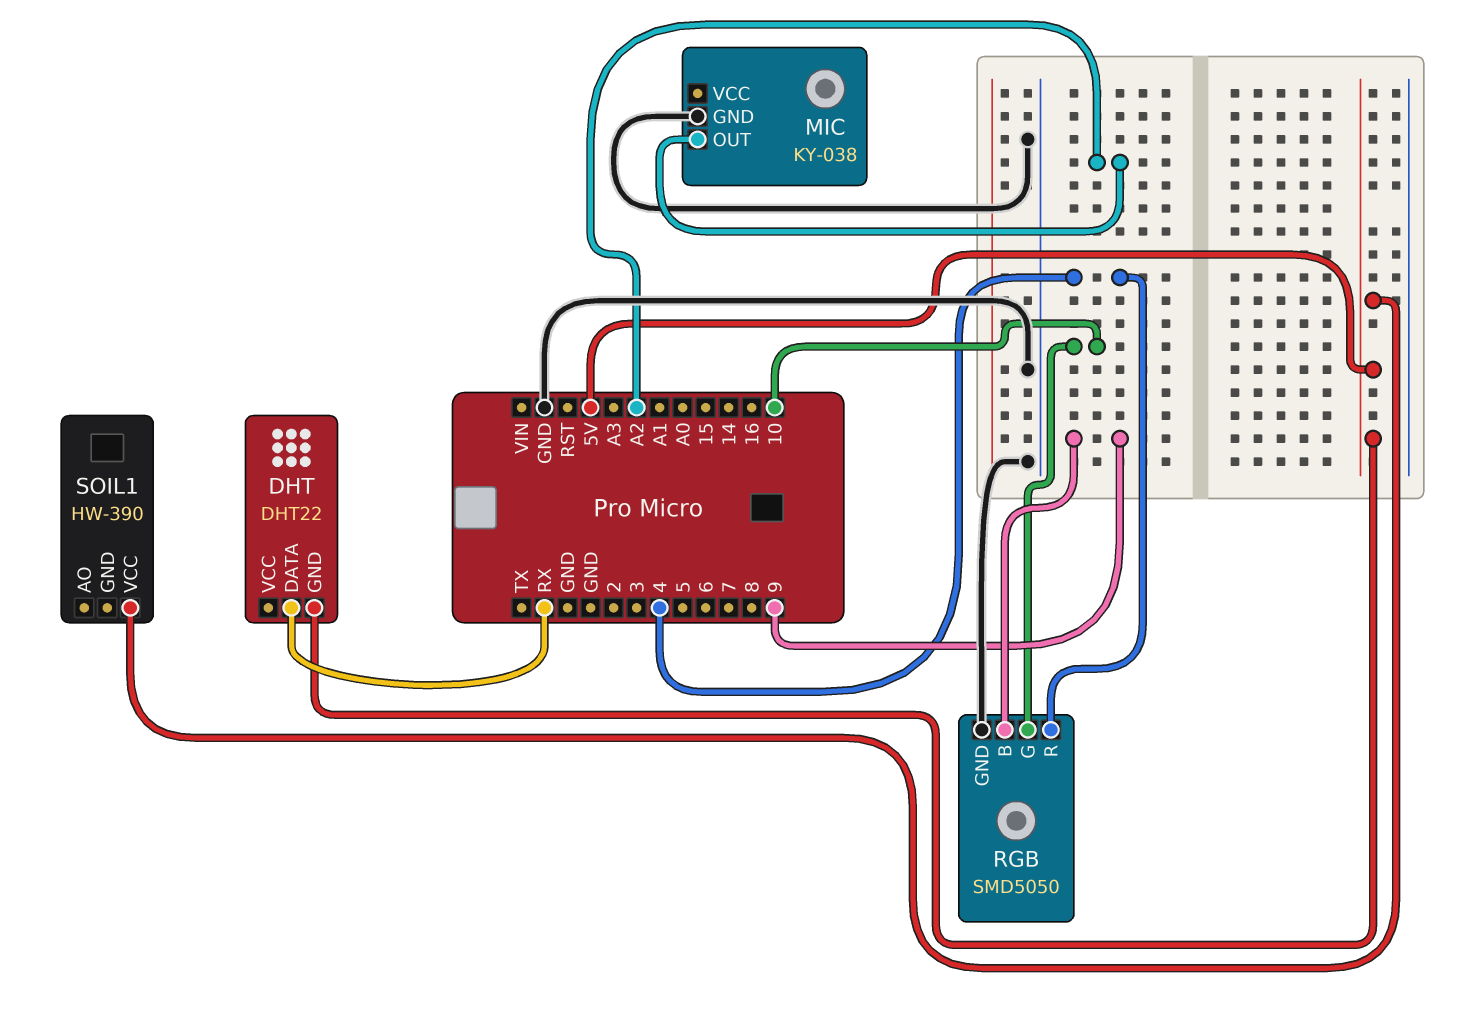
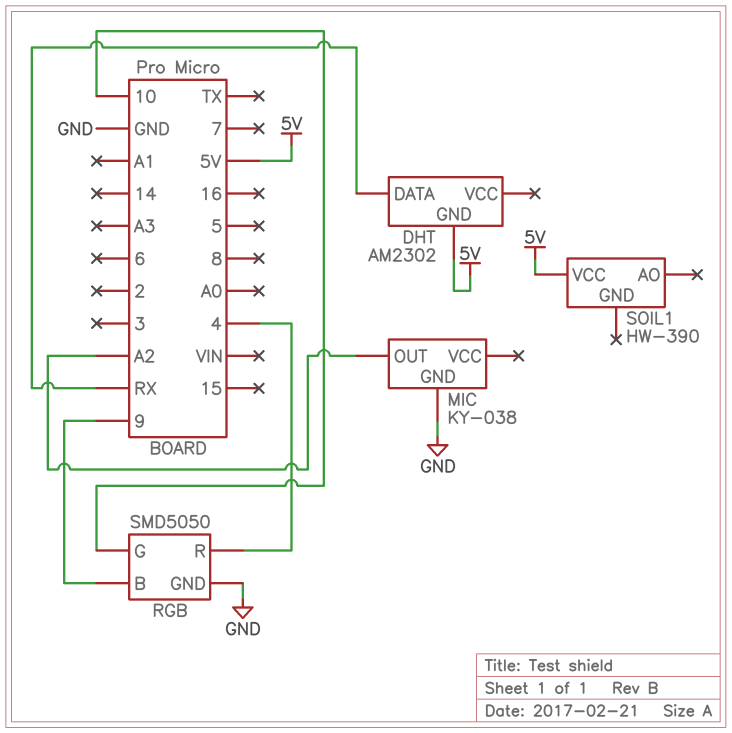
DHT: DHT22 -> AM2302

